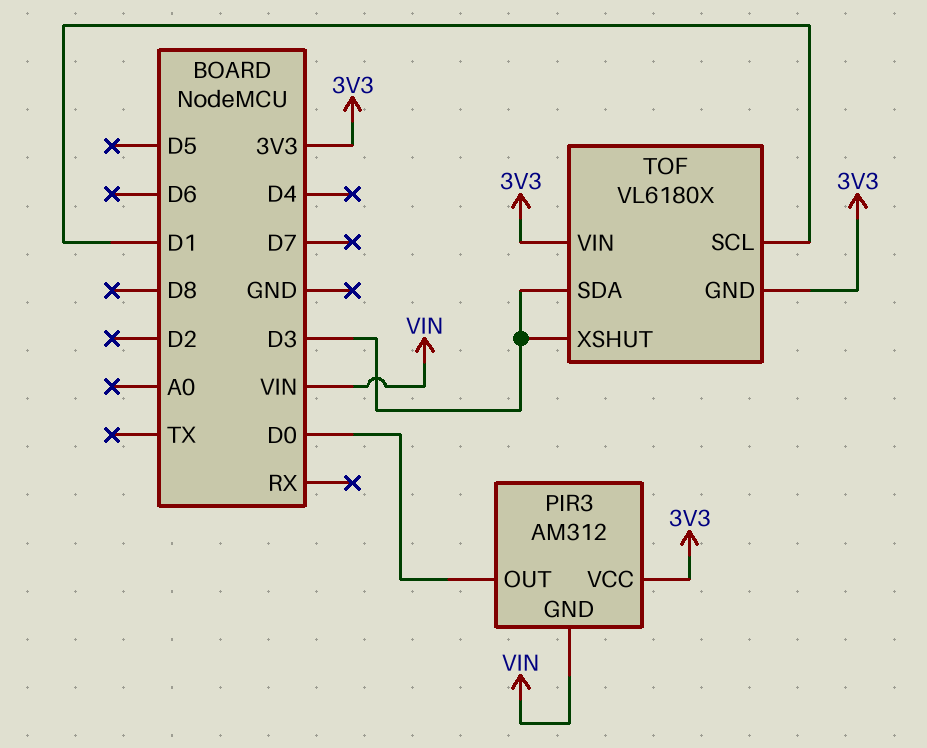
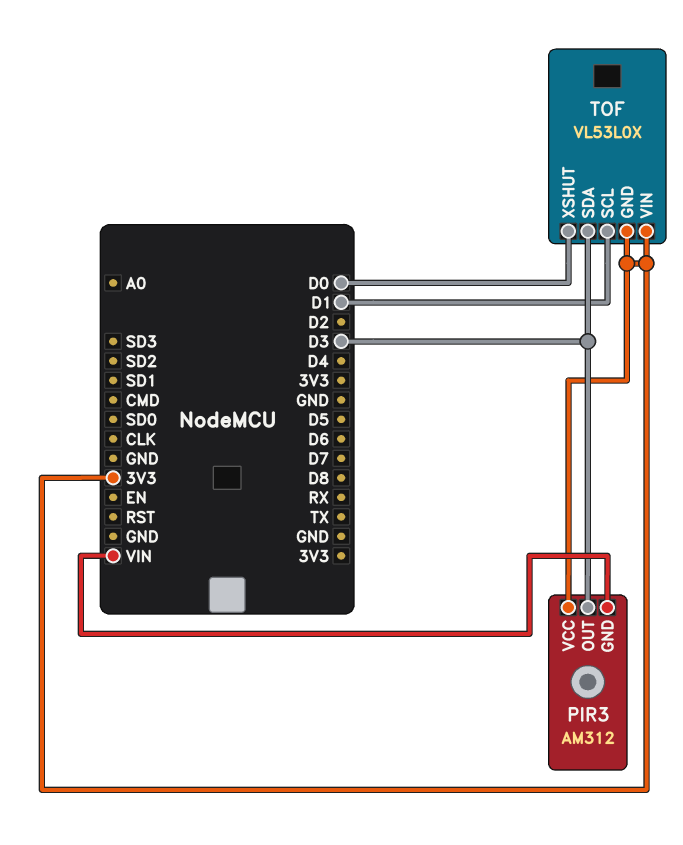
PIR3 pin OUT: D0 -> D3
TOF: VL6180X -> VL53L0X
TOF pin XSHUT: D3 -> D0

